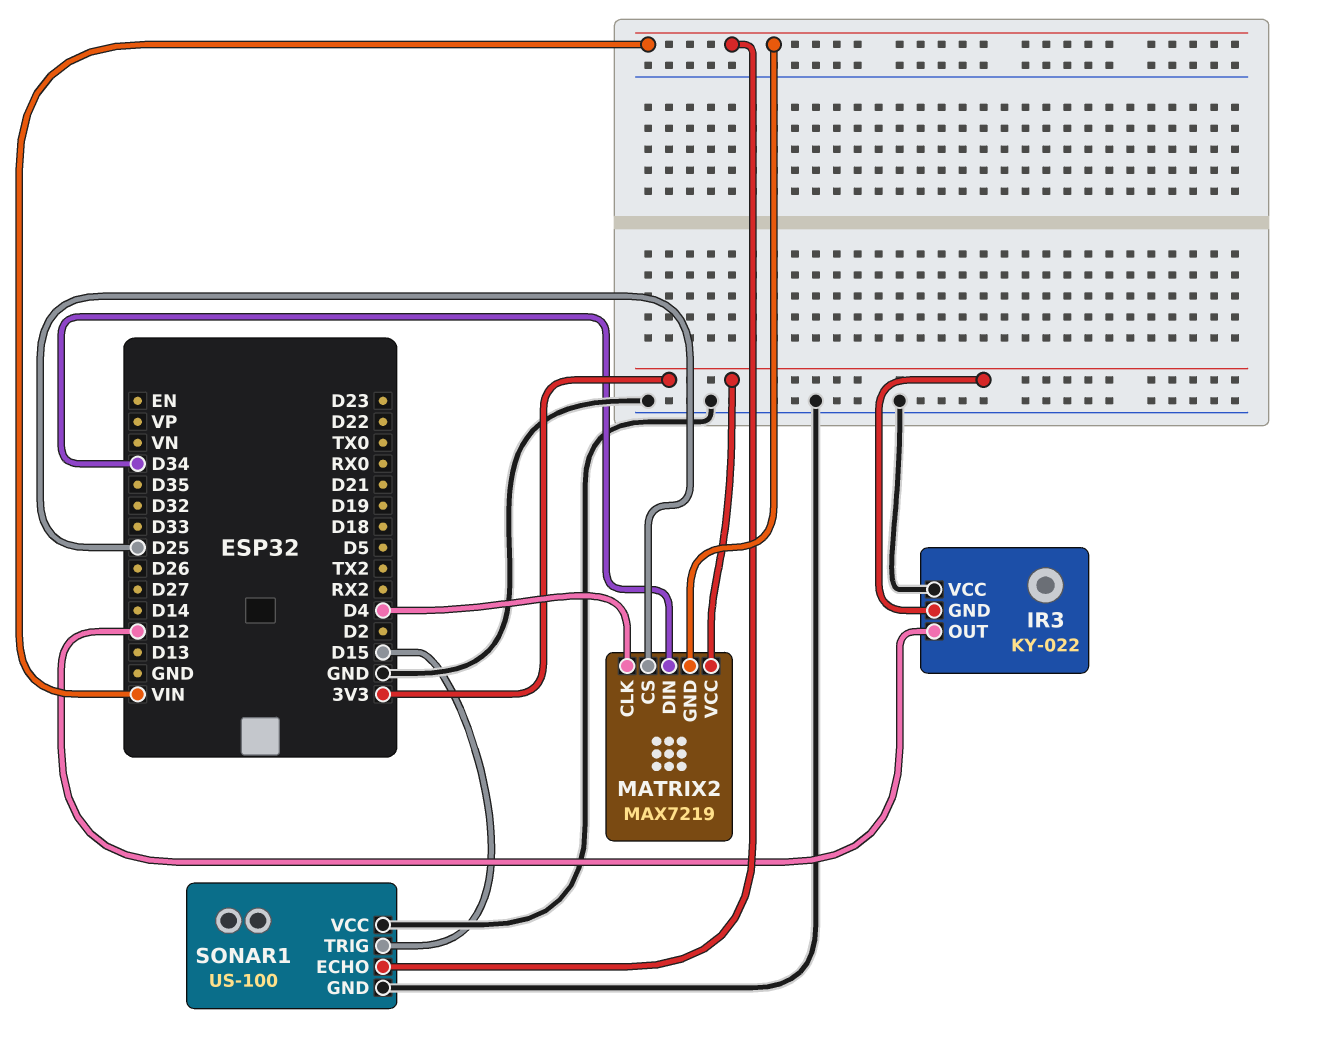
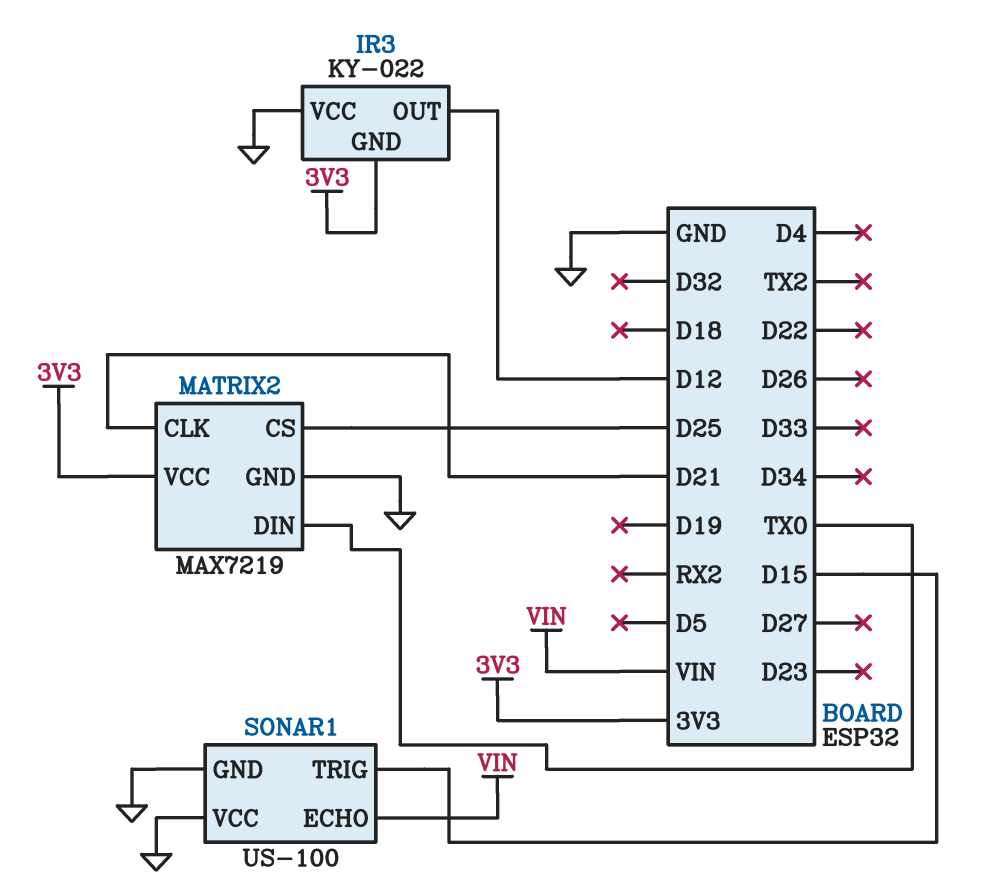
MATRIX2 pin CLK: D4 -> D21
MATRIX2 pin DIN: D34 -> TX0
MATRIX2 pin GND: VIN -> GND

